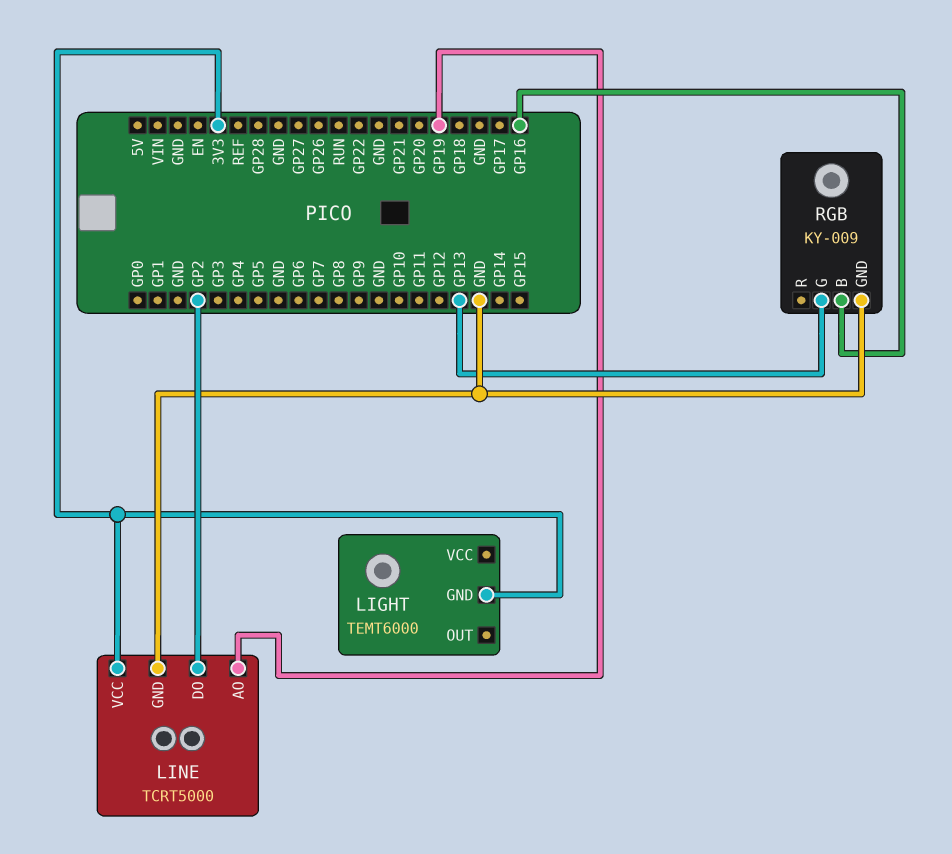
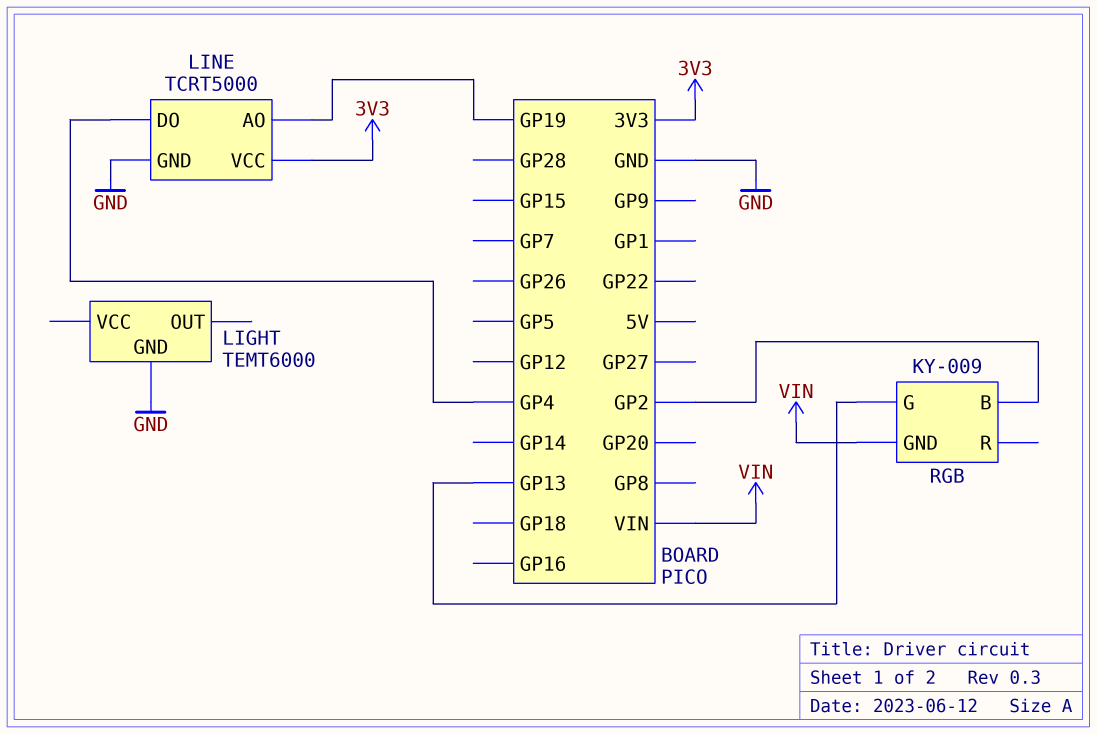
LIGHT pin GND: 3V3 -> GND
LINE pin DO: GP2 -> GP4
RGB pin B: GP16 -> GP2
RGB pin GND: GND -> VIN

